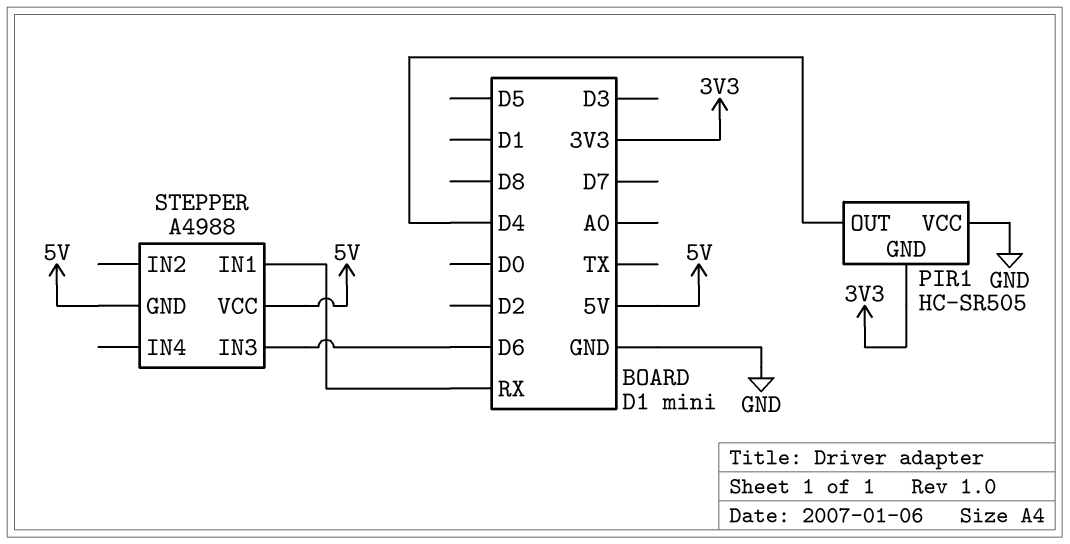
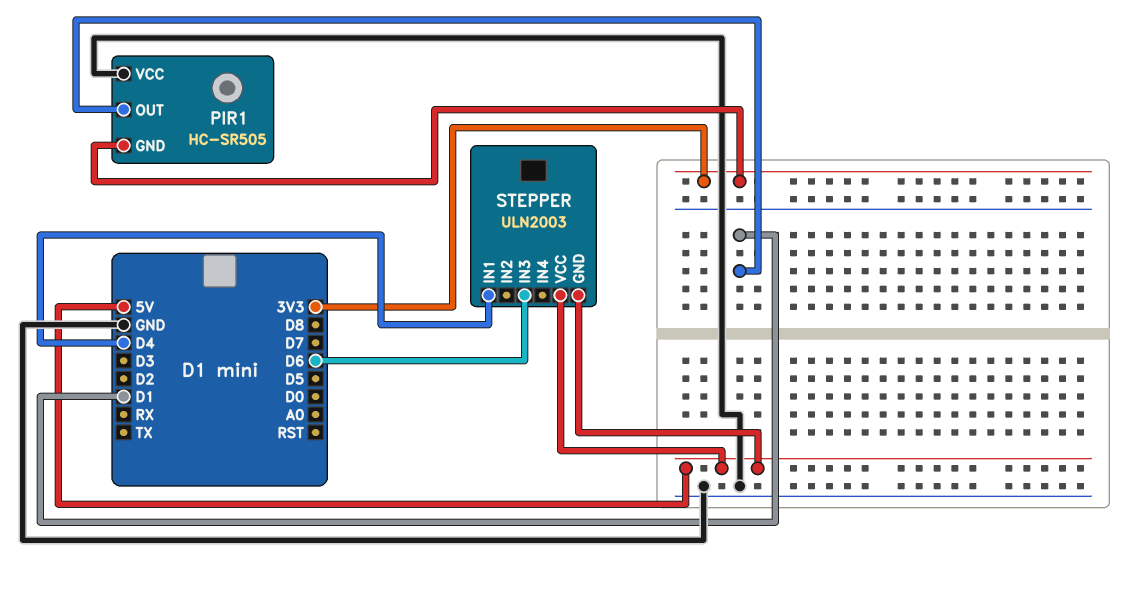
PIR1 pin OUT: D4 -> D1
STEPPER: A4988 -> ULN2003
STEPPER pin IN1: RX -> D4

